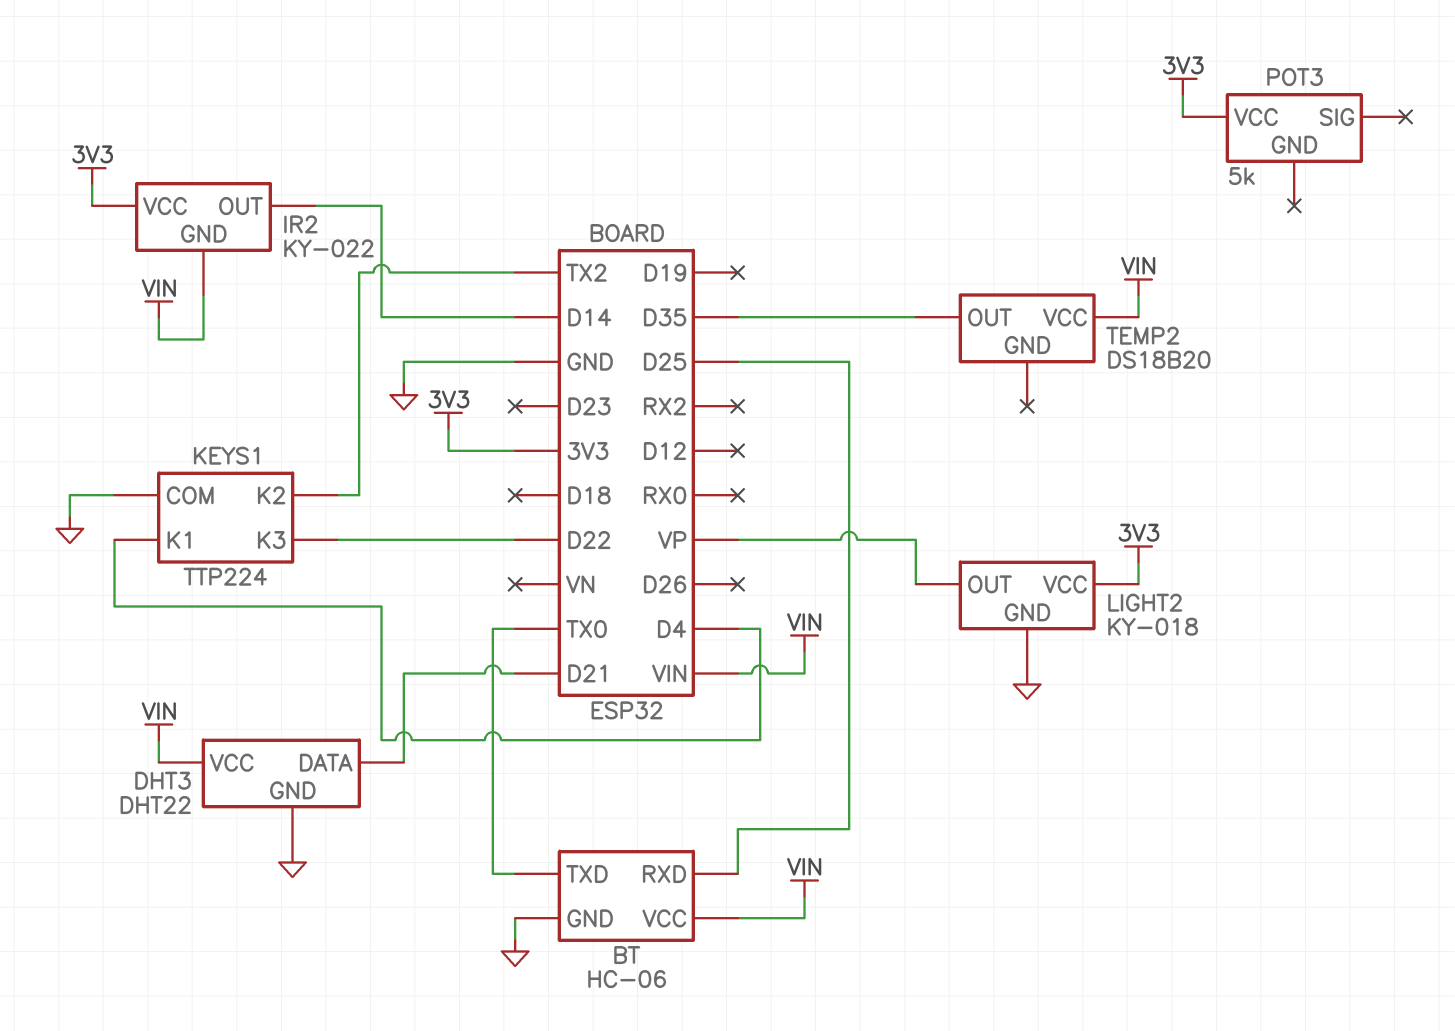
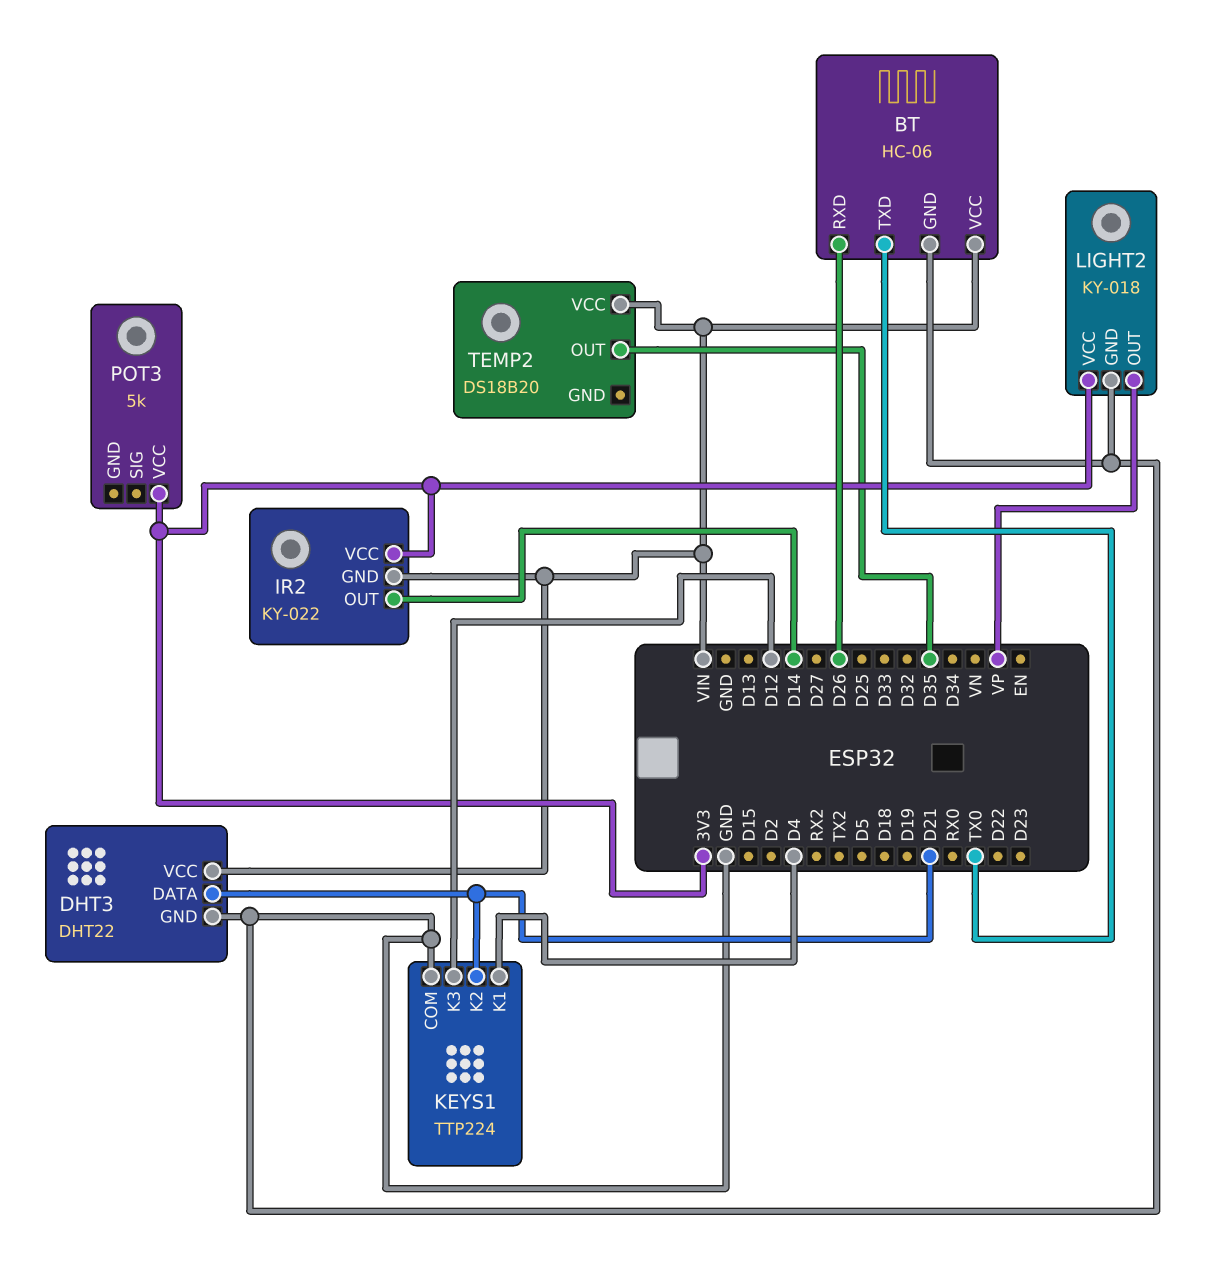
BT pin RXD: D25 -> D26
KEYS1 pin K2: TX2 -> D21
KEYS1 pin K3: D22 -> D12

